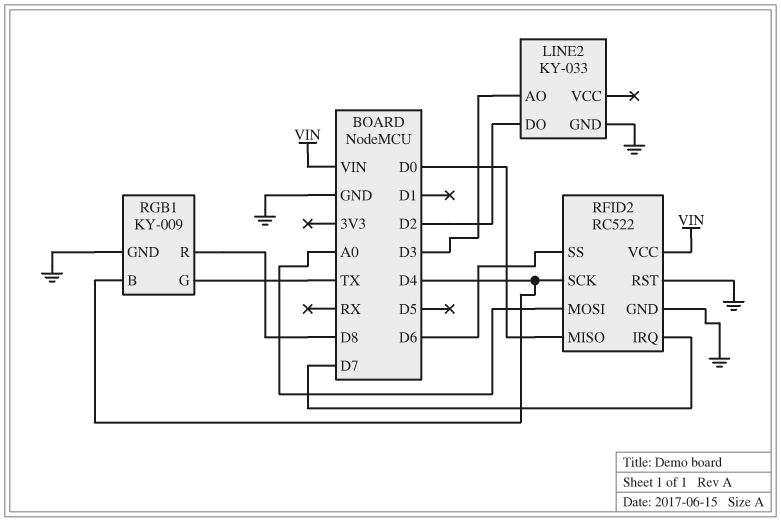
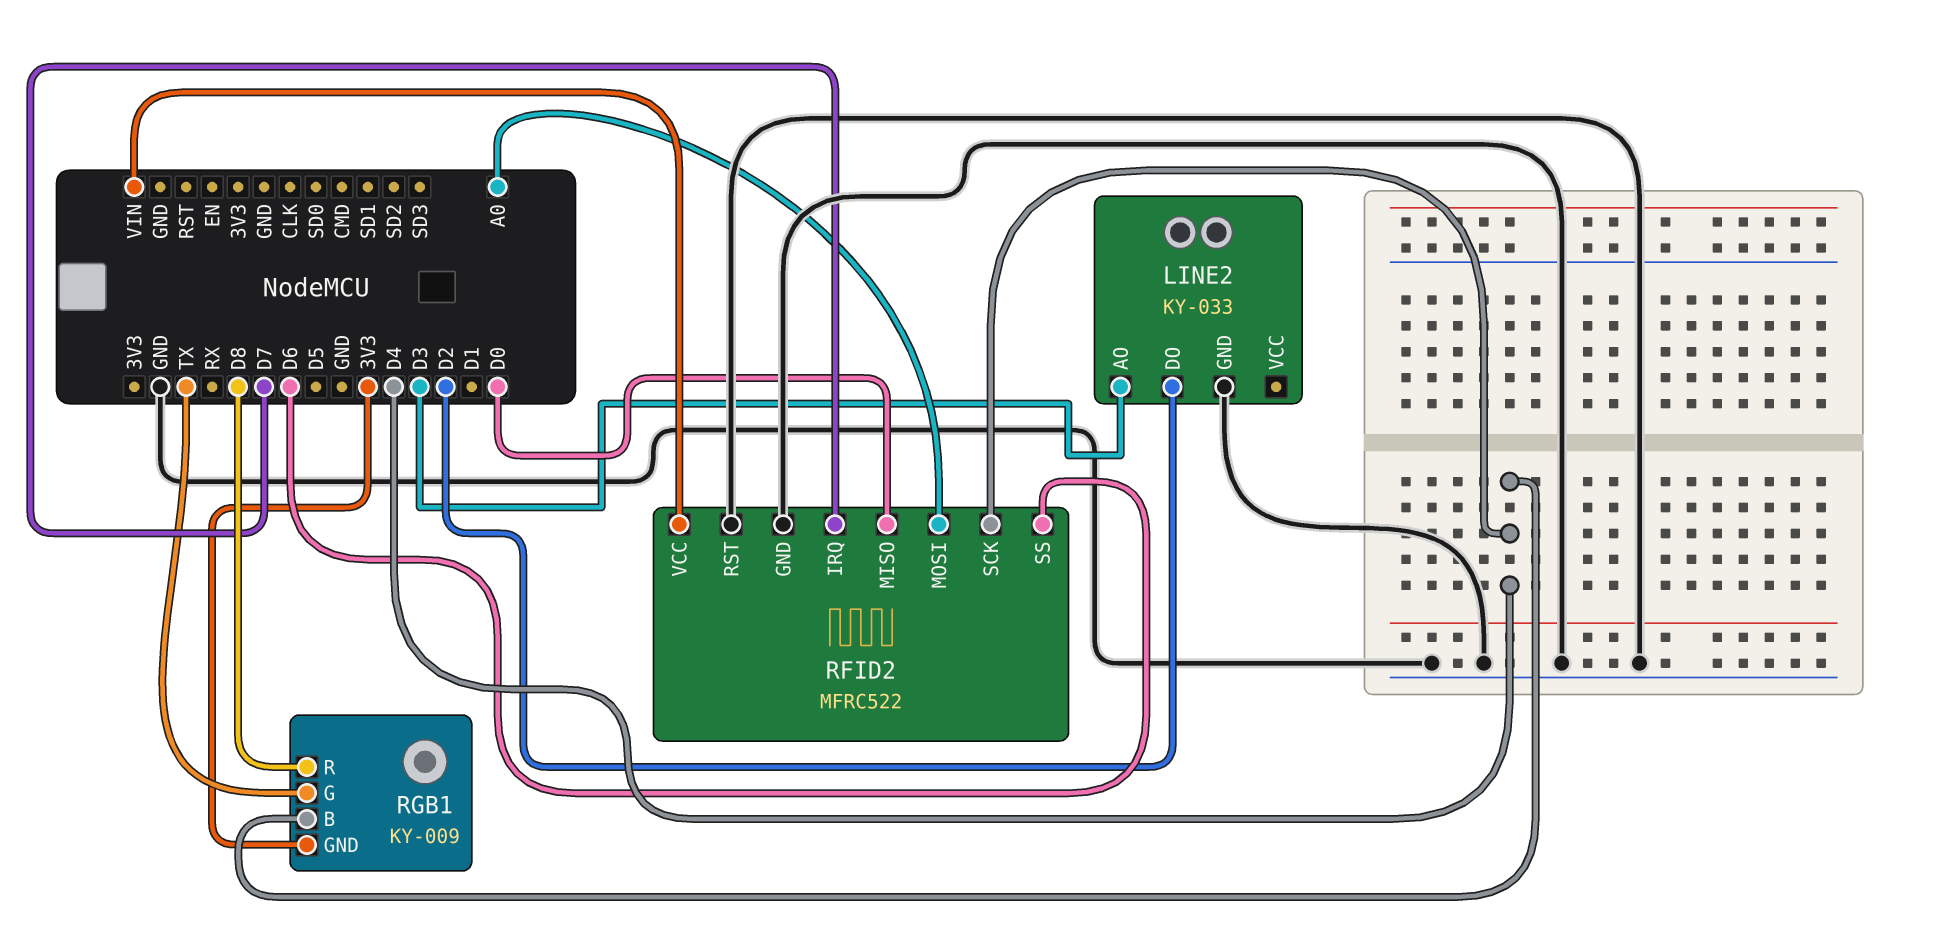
RFID2: RC522 -> MFRC522
RGB1 pin GND: GND -> 3V3

